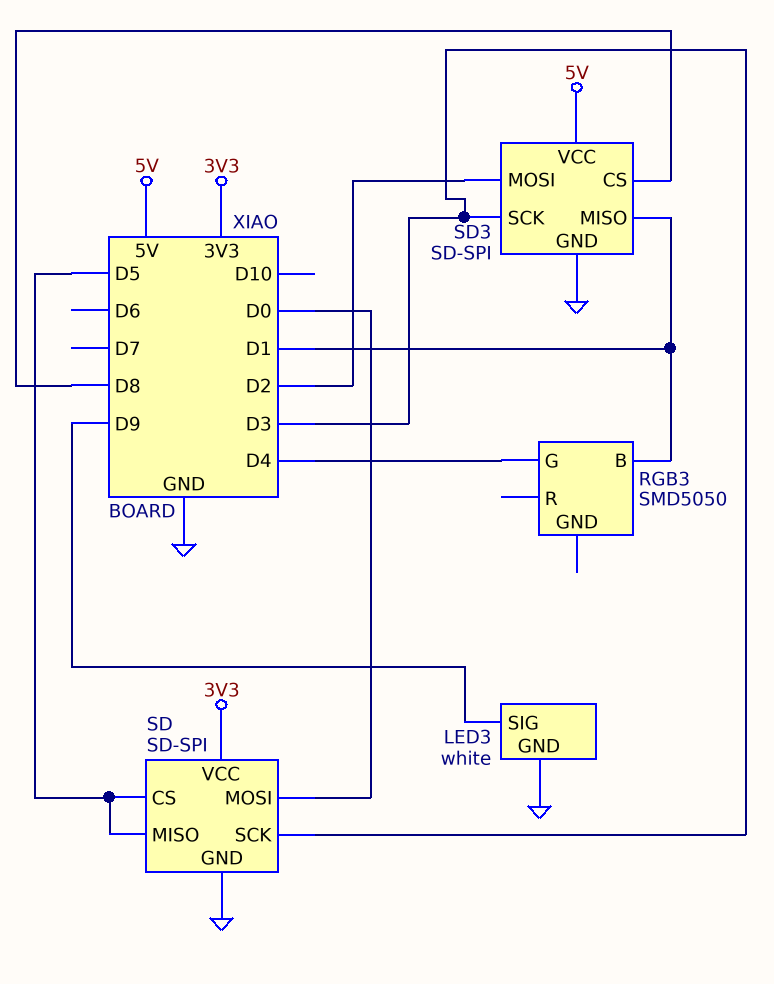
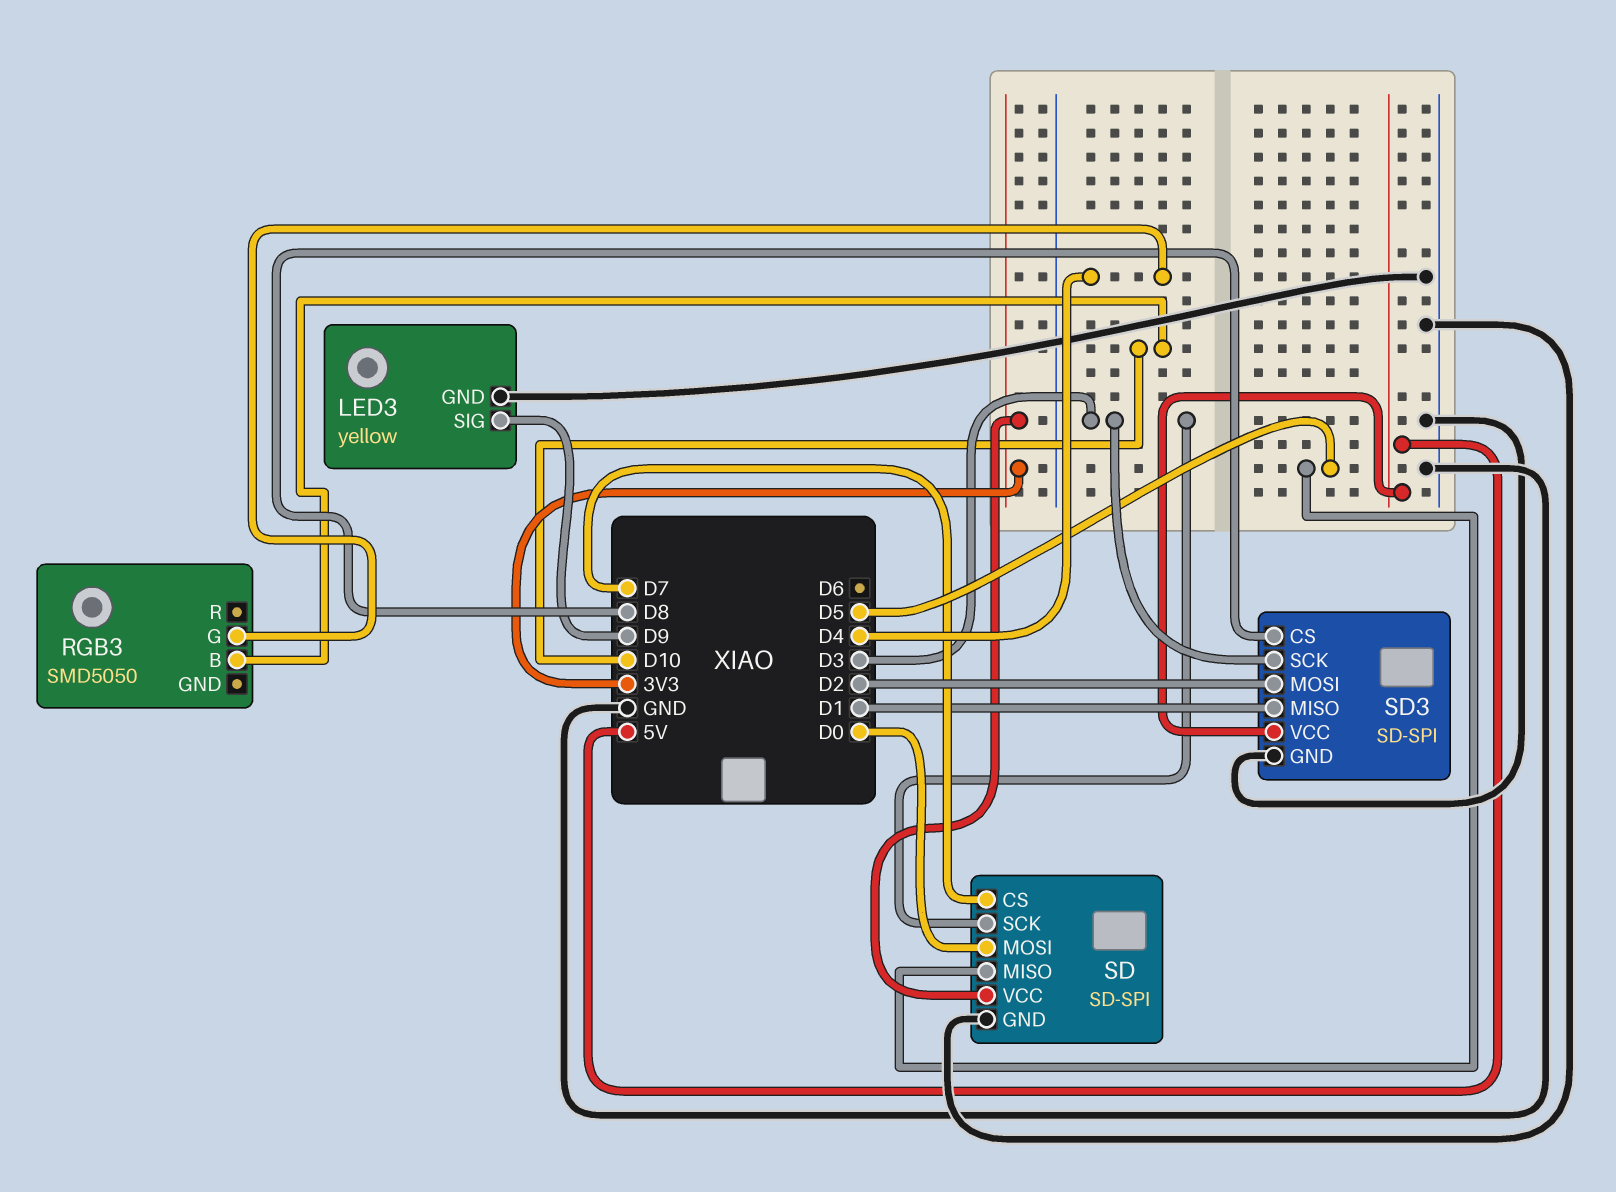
LED3: white -> yellow
RGB3 pin B: D1 -> D10
SD pin CS: D5 -> D7

